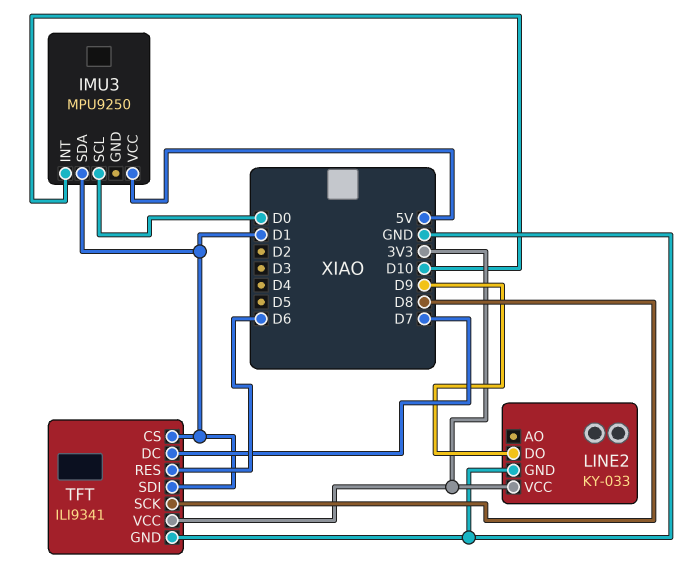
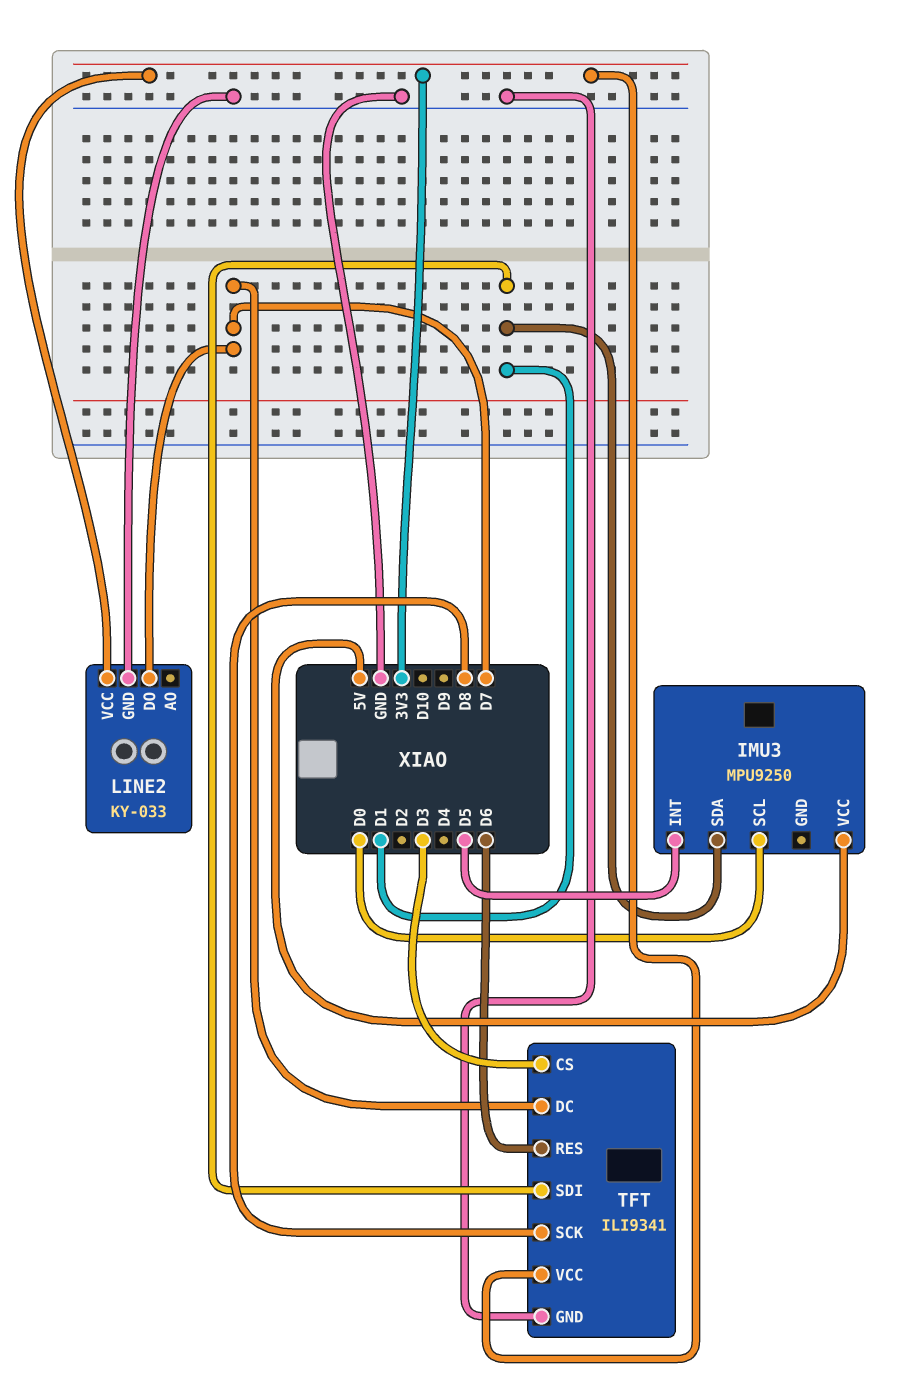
IMU3 pin INT: D10 -> D5
LINE2 pin DO: D9 -> D7
TFT pin CS: D1 -> D3

